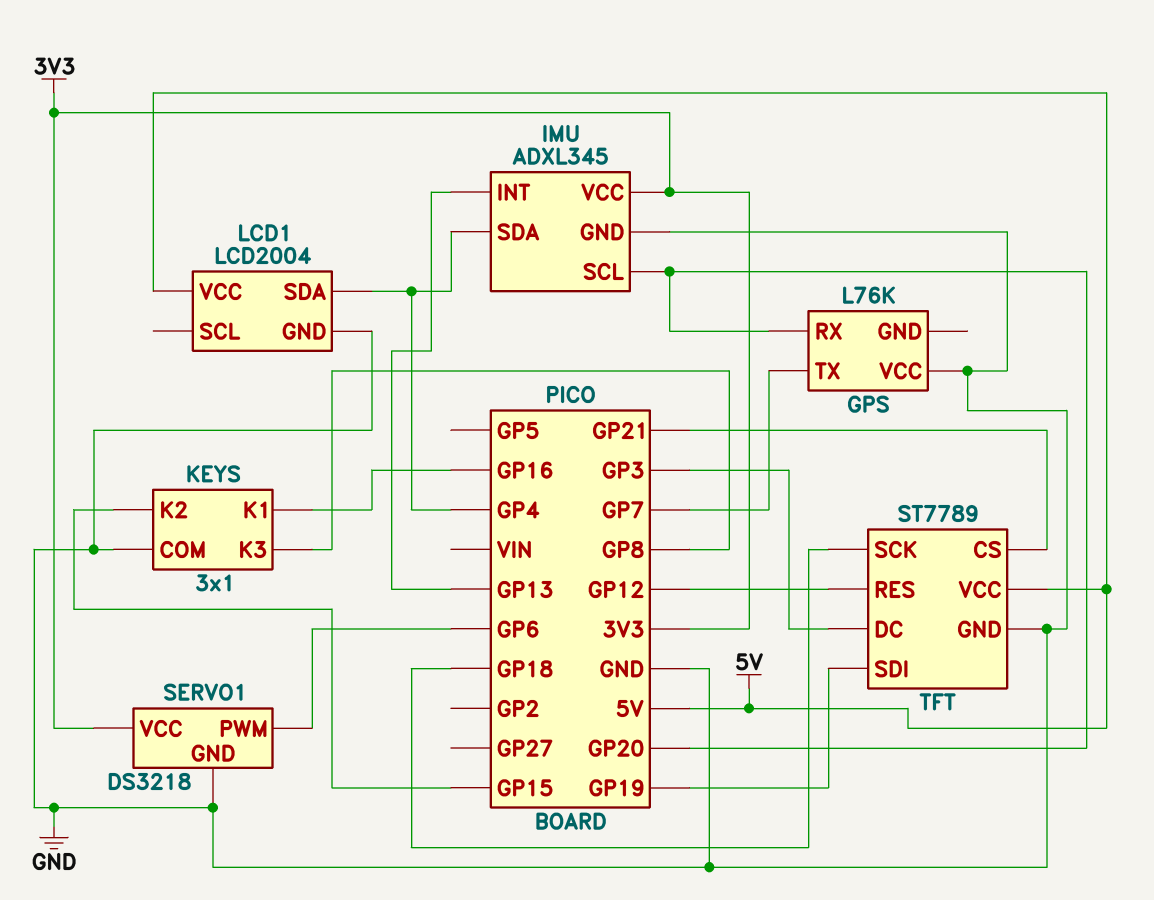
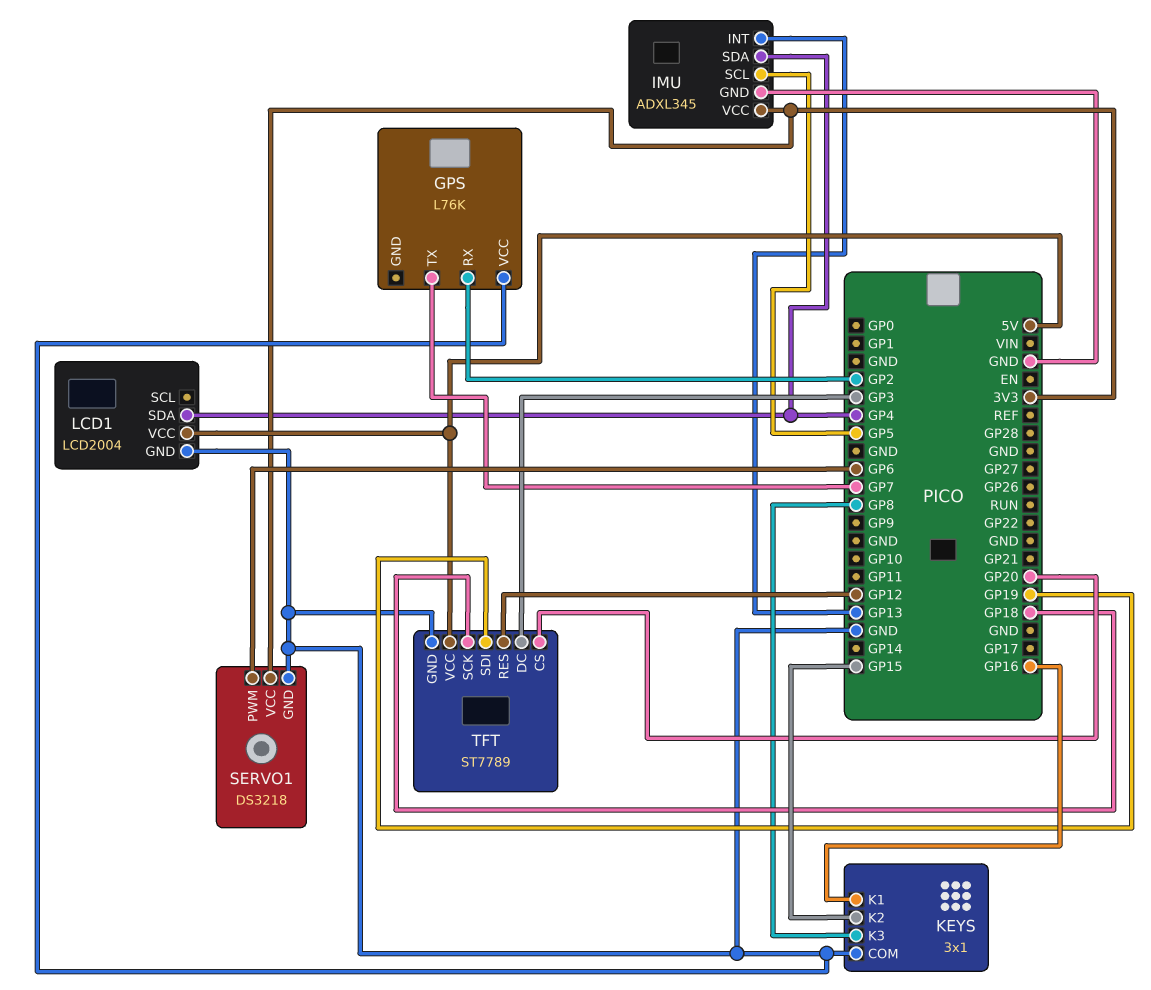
GPS pin RX: GP20 -> GP2
IMU pin SCL: GP20 -> GP5
TFT pin CS: GP21 -> GP20

